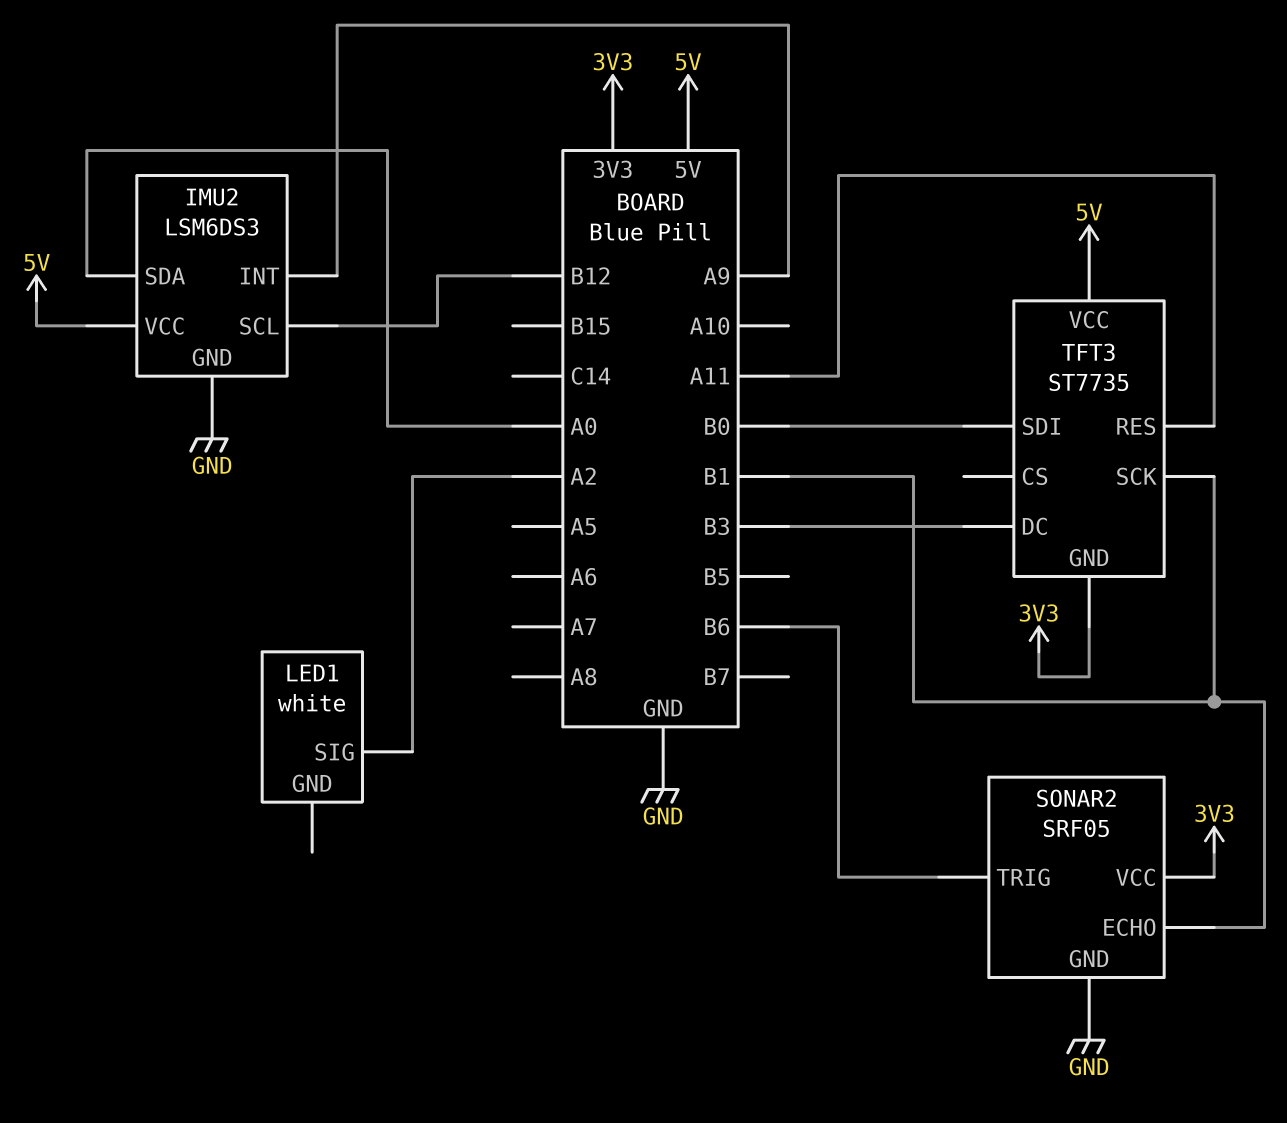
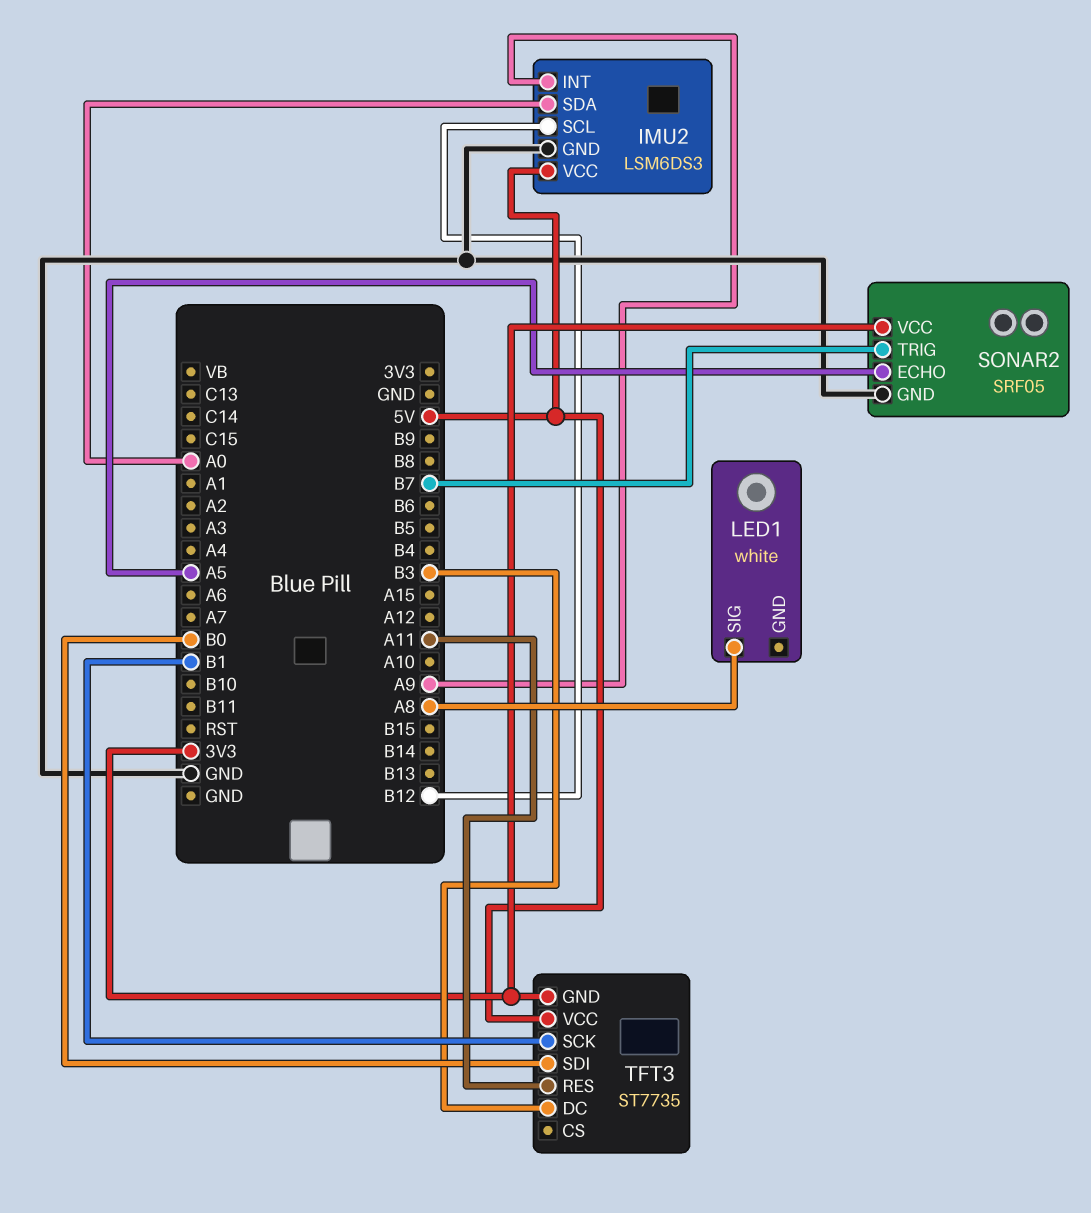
LED1 pin SIG: A2 -> A8
SONAR2 pin ECHO: B1 -> A5
SONAR2 pin TRIG: B6 -> B7

